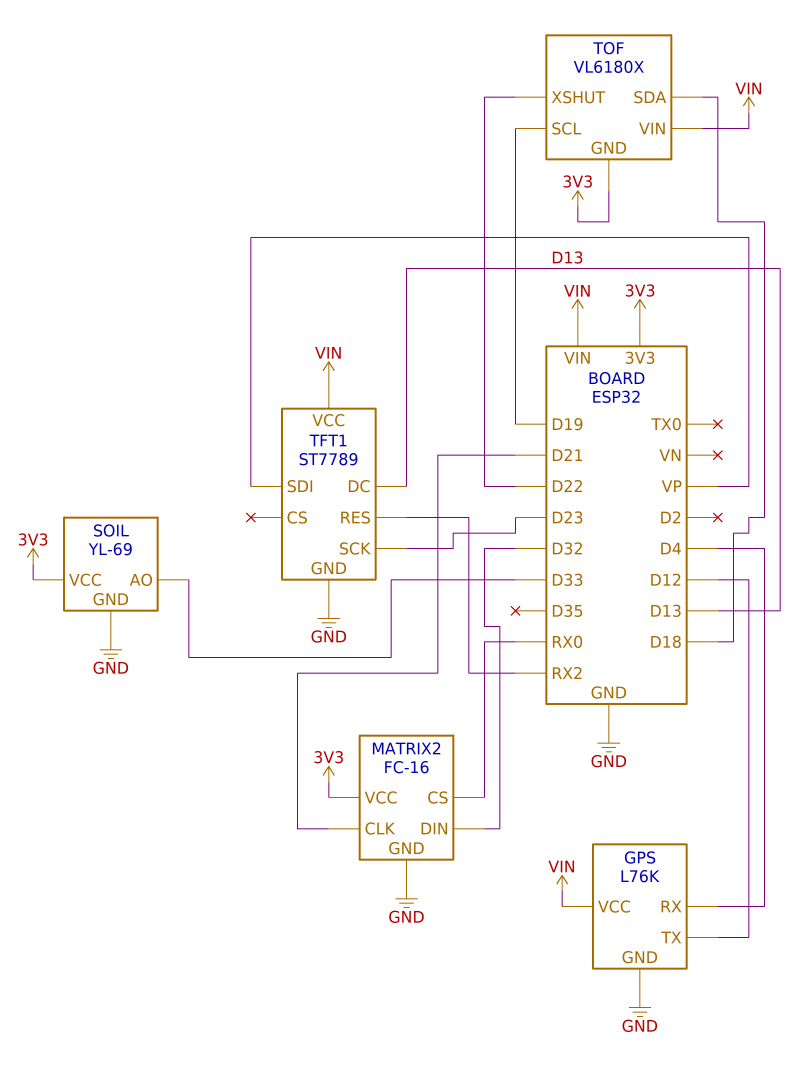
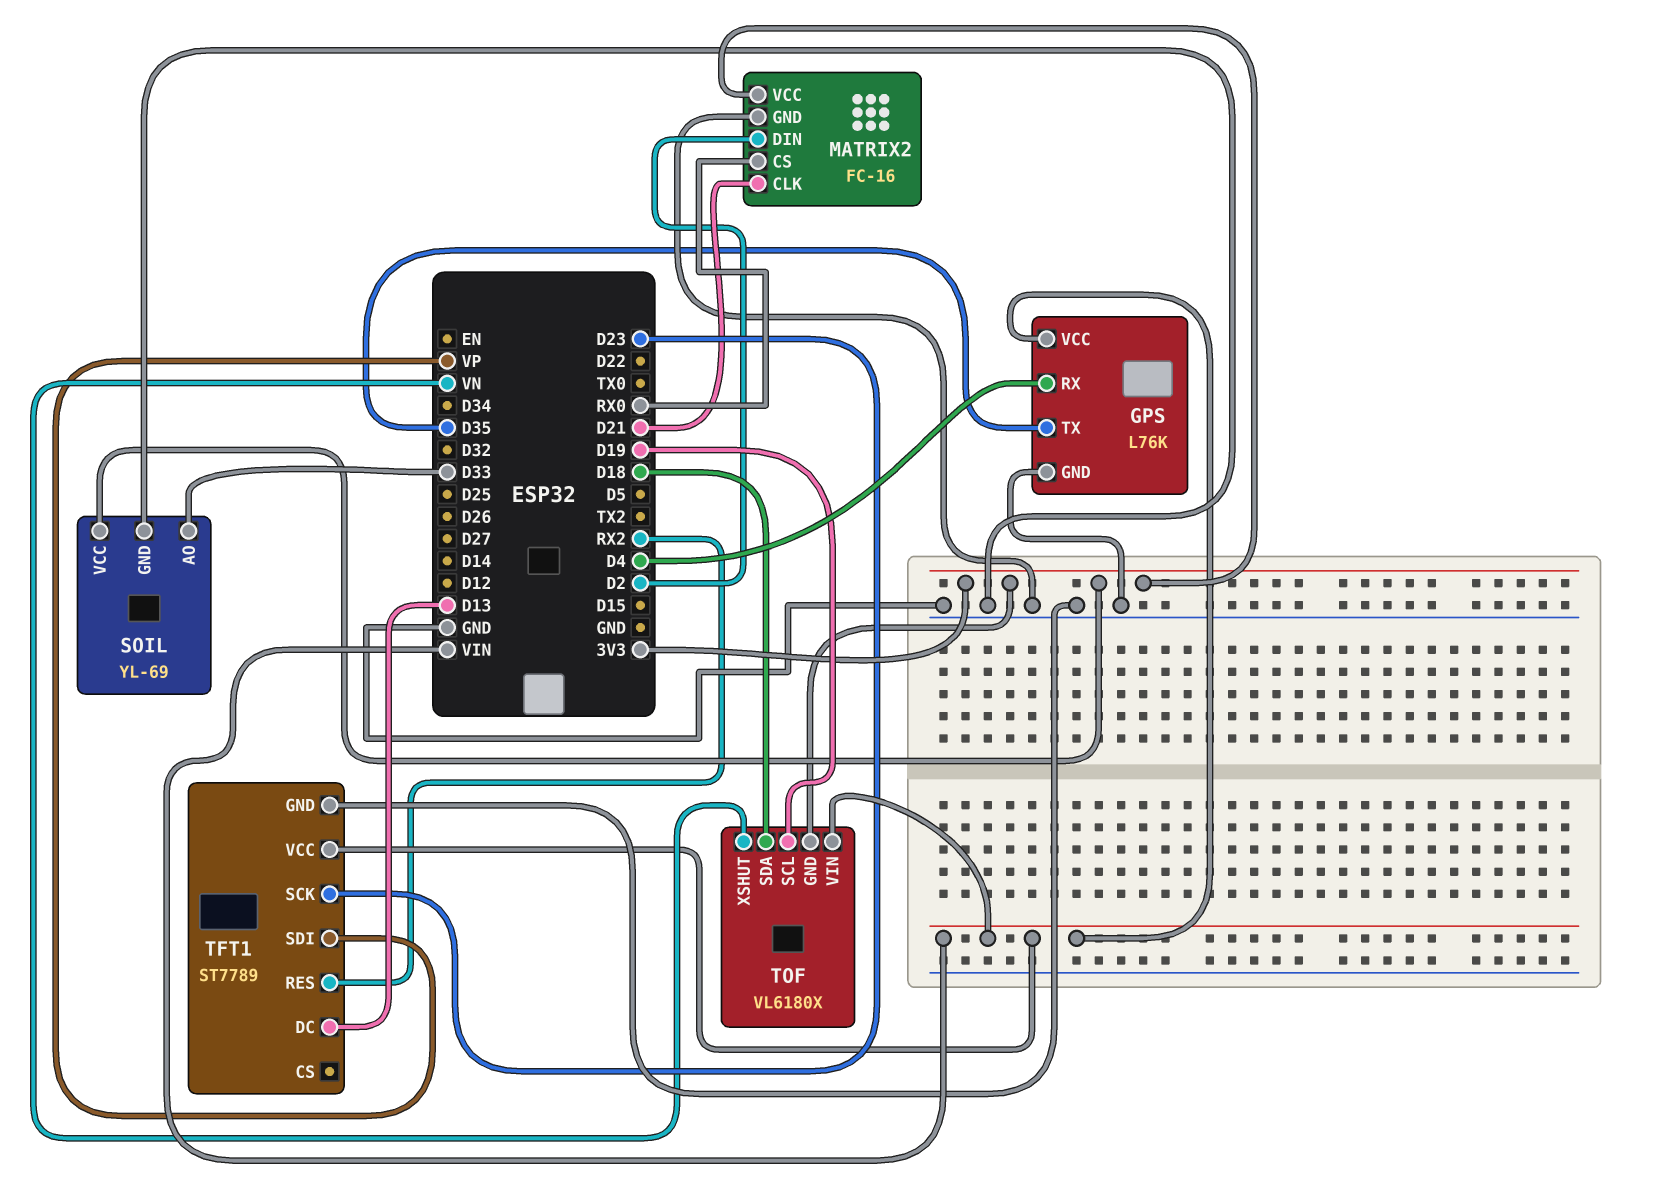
GPS pin TX: D12 -> D35
MATRIX2 pin DIN: D32 -> D2
TOF pin XSHUT: D22 -> VN

